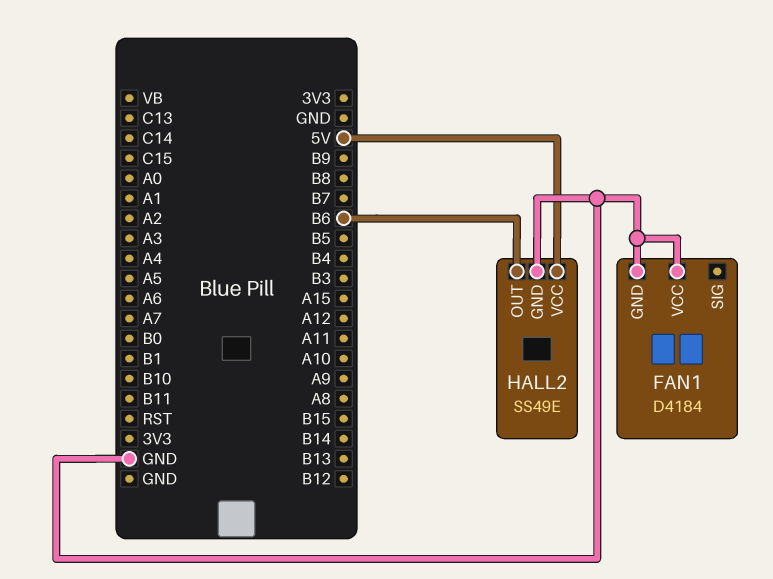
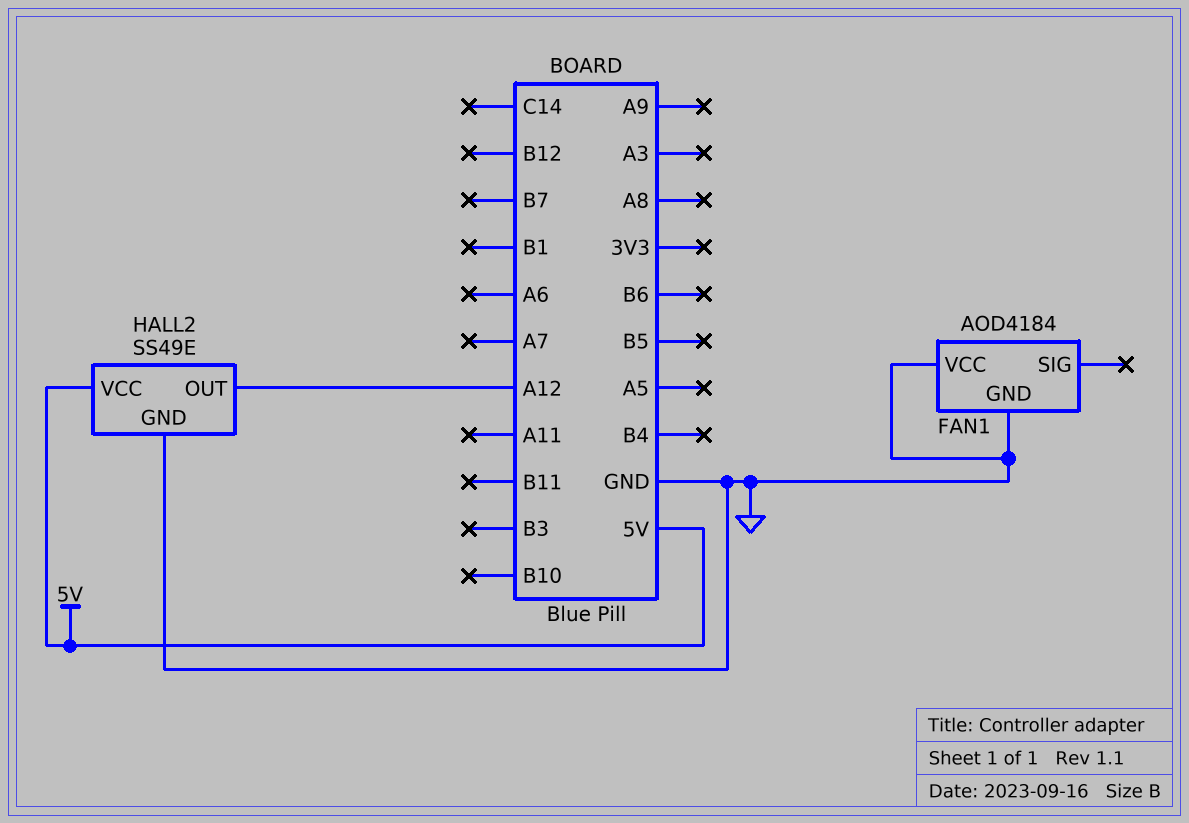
FAN1: D4184 -> AOD4184
HALL2 pin OUT: B6 -> A12

